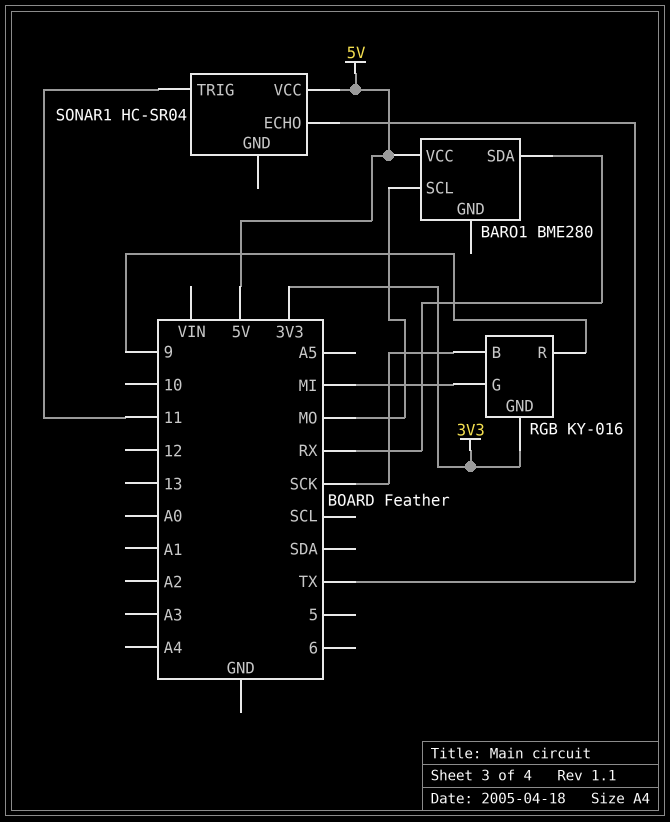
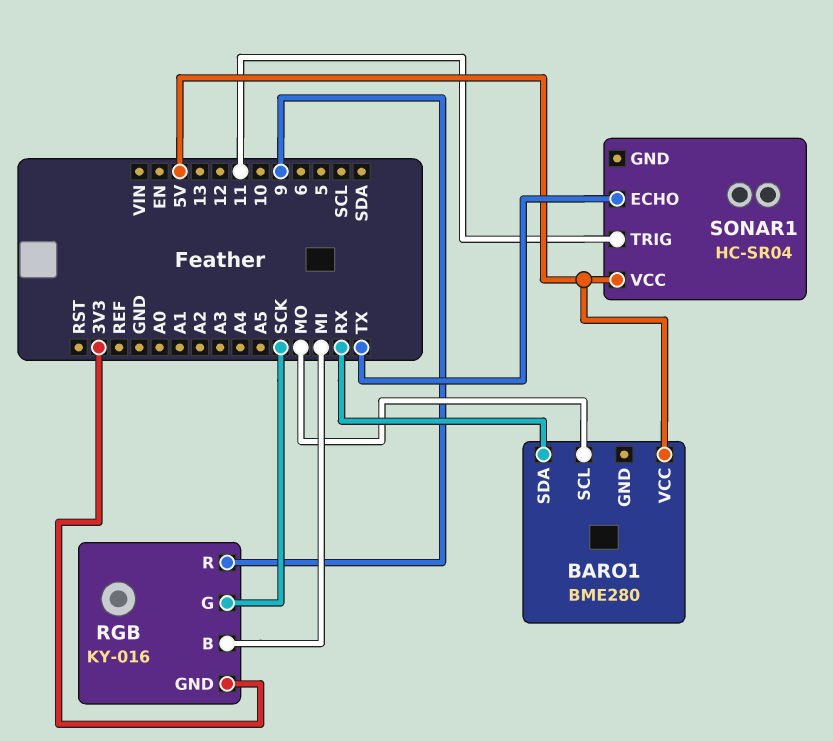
RGB pin B: SCK -> MI
RGB pin G: MI -> SCK

